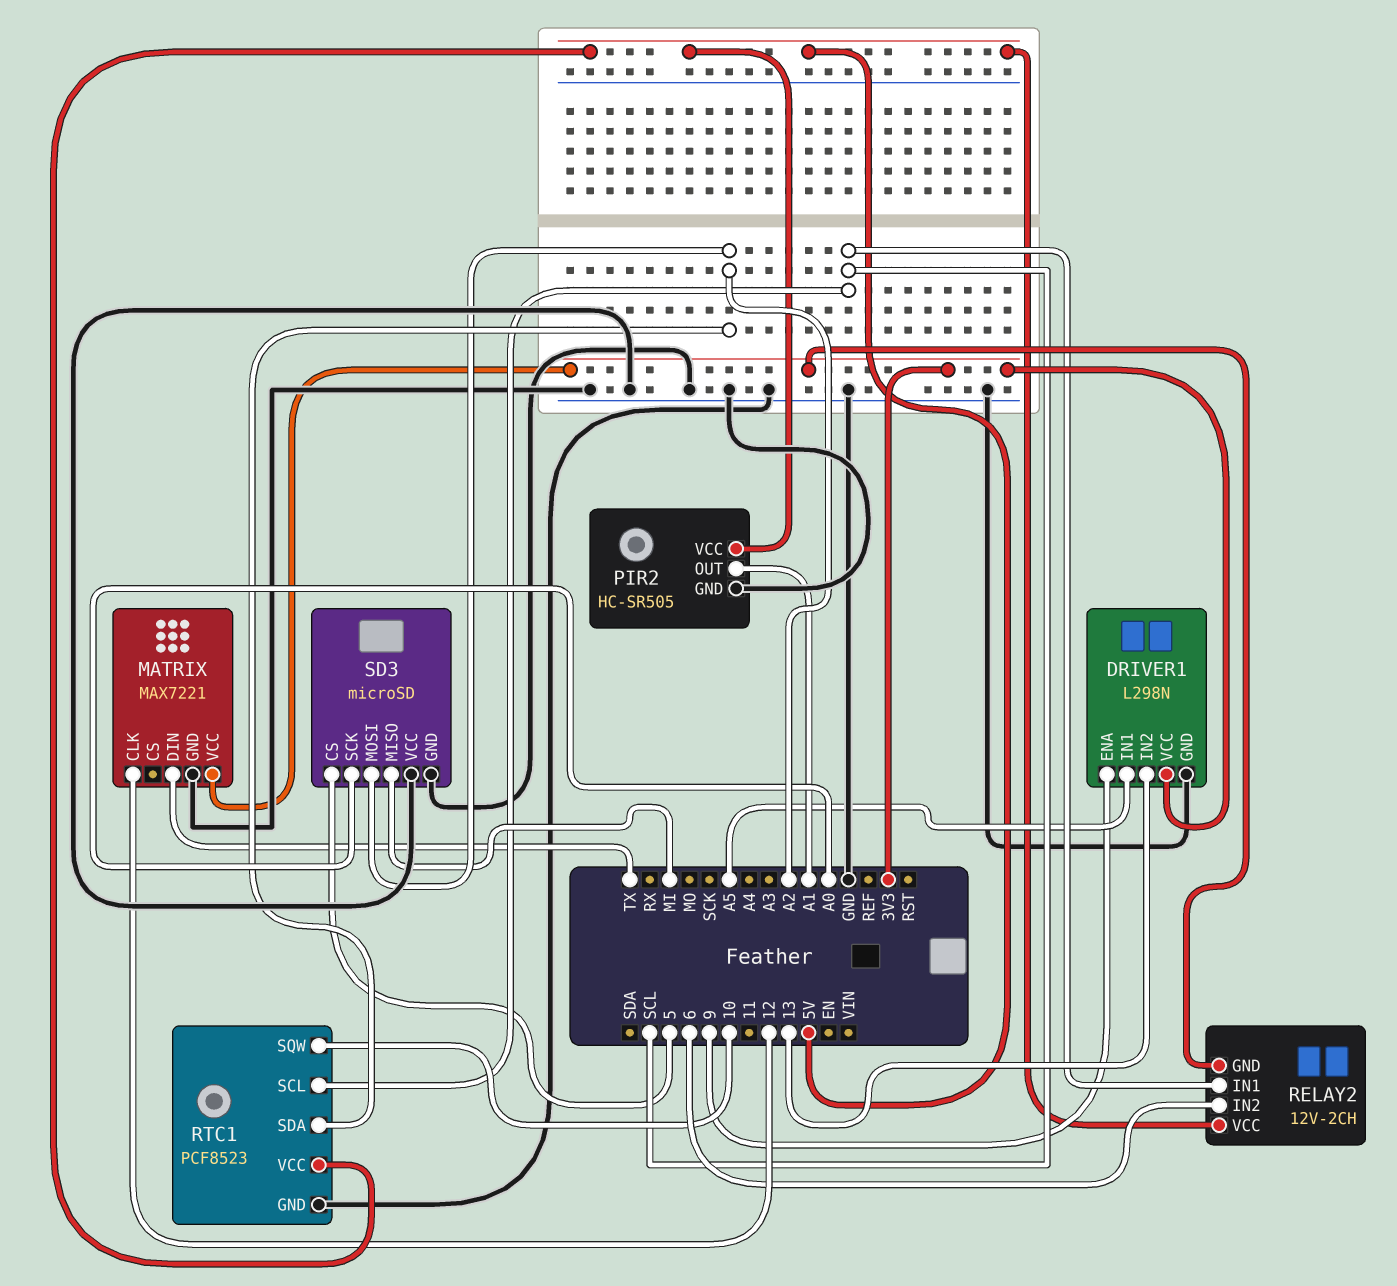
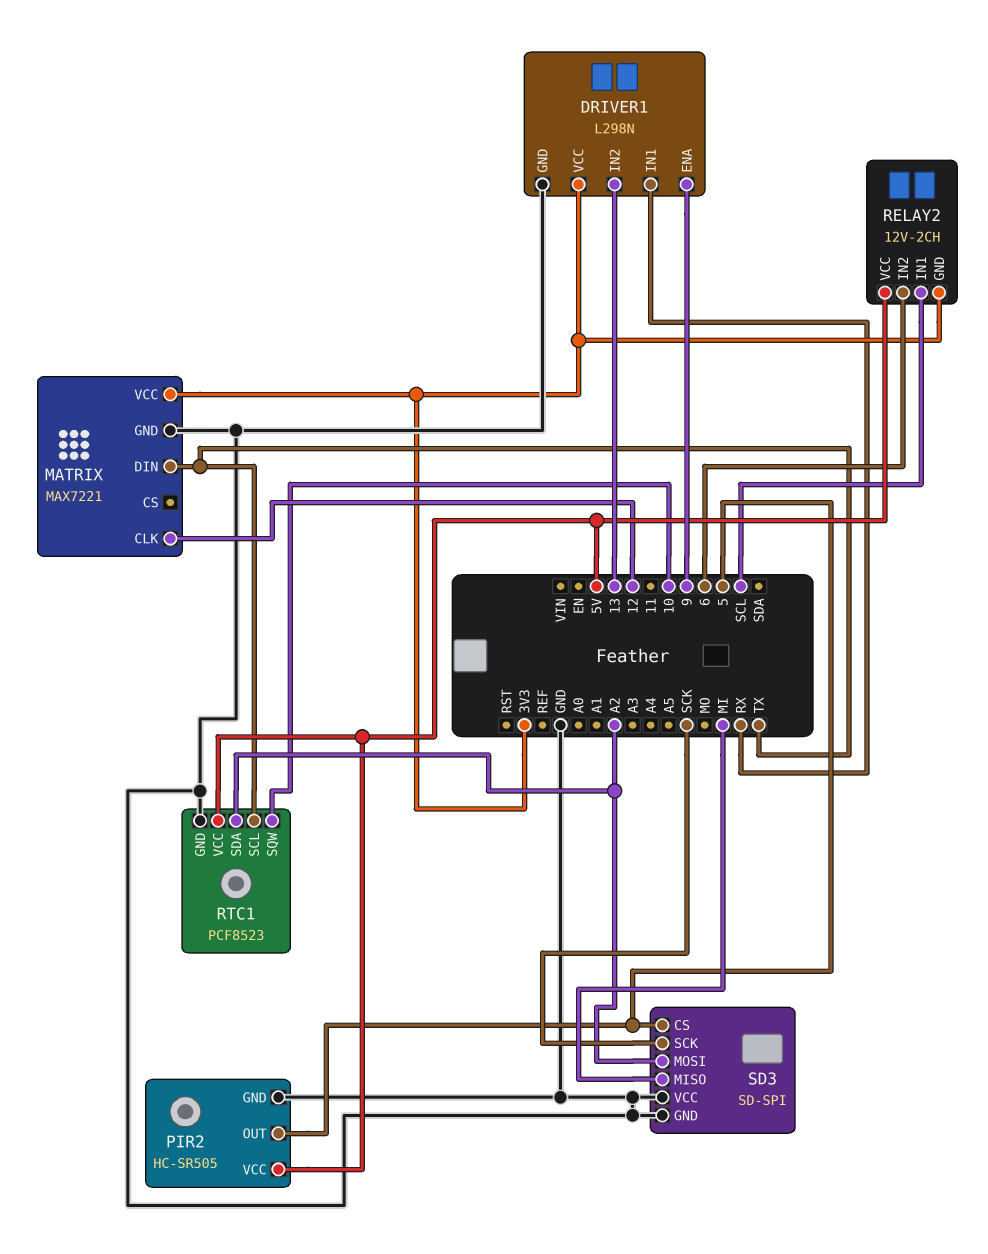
DRIVER1 pin IN1: A5 -> RX
PIR2 pin OUT: A1 -> 5
RTC1 pin SCL: SCL -> TX
SD3: microSD -> SD-SPI
SD3 pin SCK: A0 -> SCK

